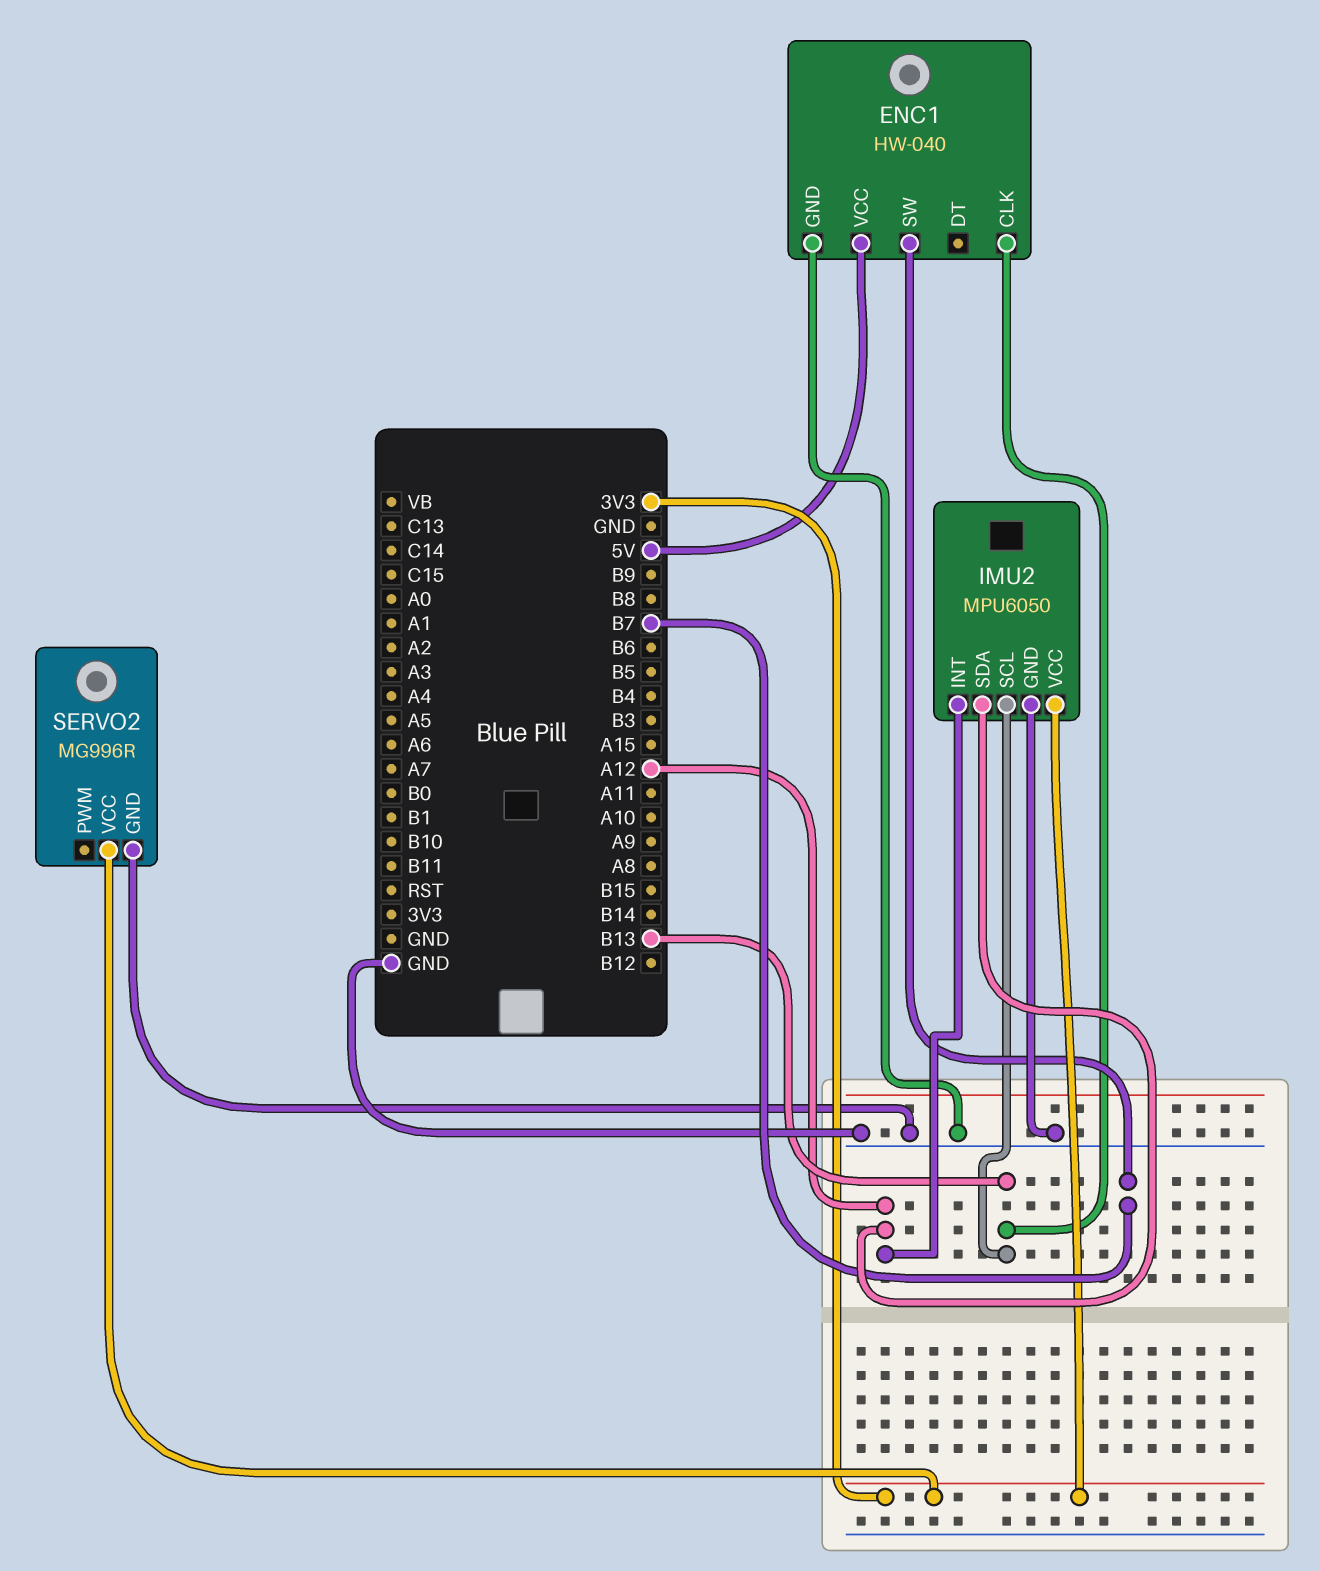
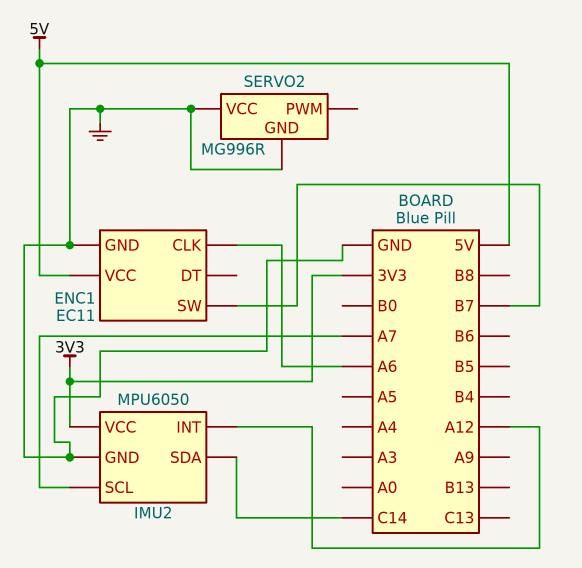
ENC1: HW-040 -> EC11
ENC1 pin CLK: B13 -> A6
IMU2 pin SCL: B13 -> A7
IMU2 pin SDA: A12 -> C14
SERVO2 pin VCC: 3V3 -> GND

